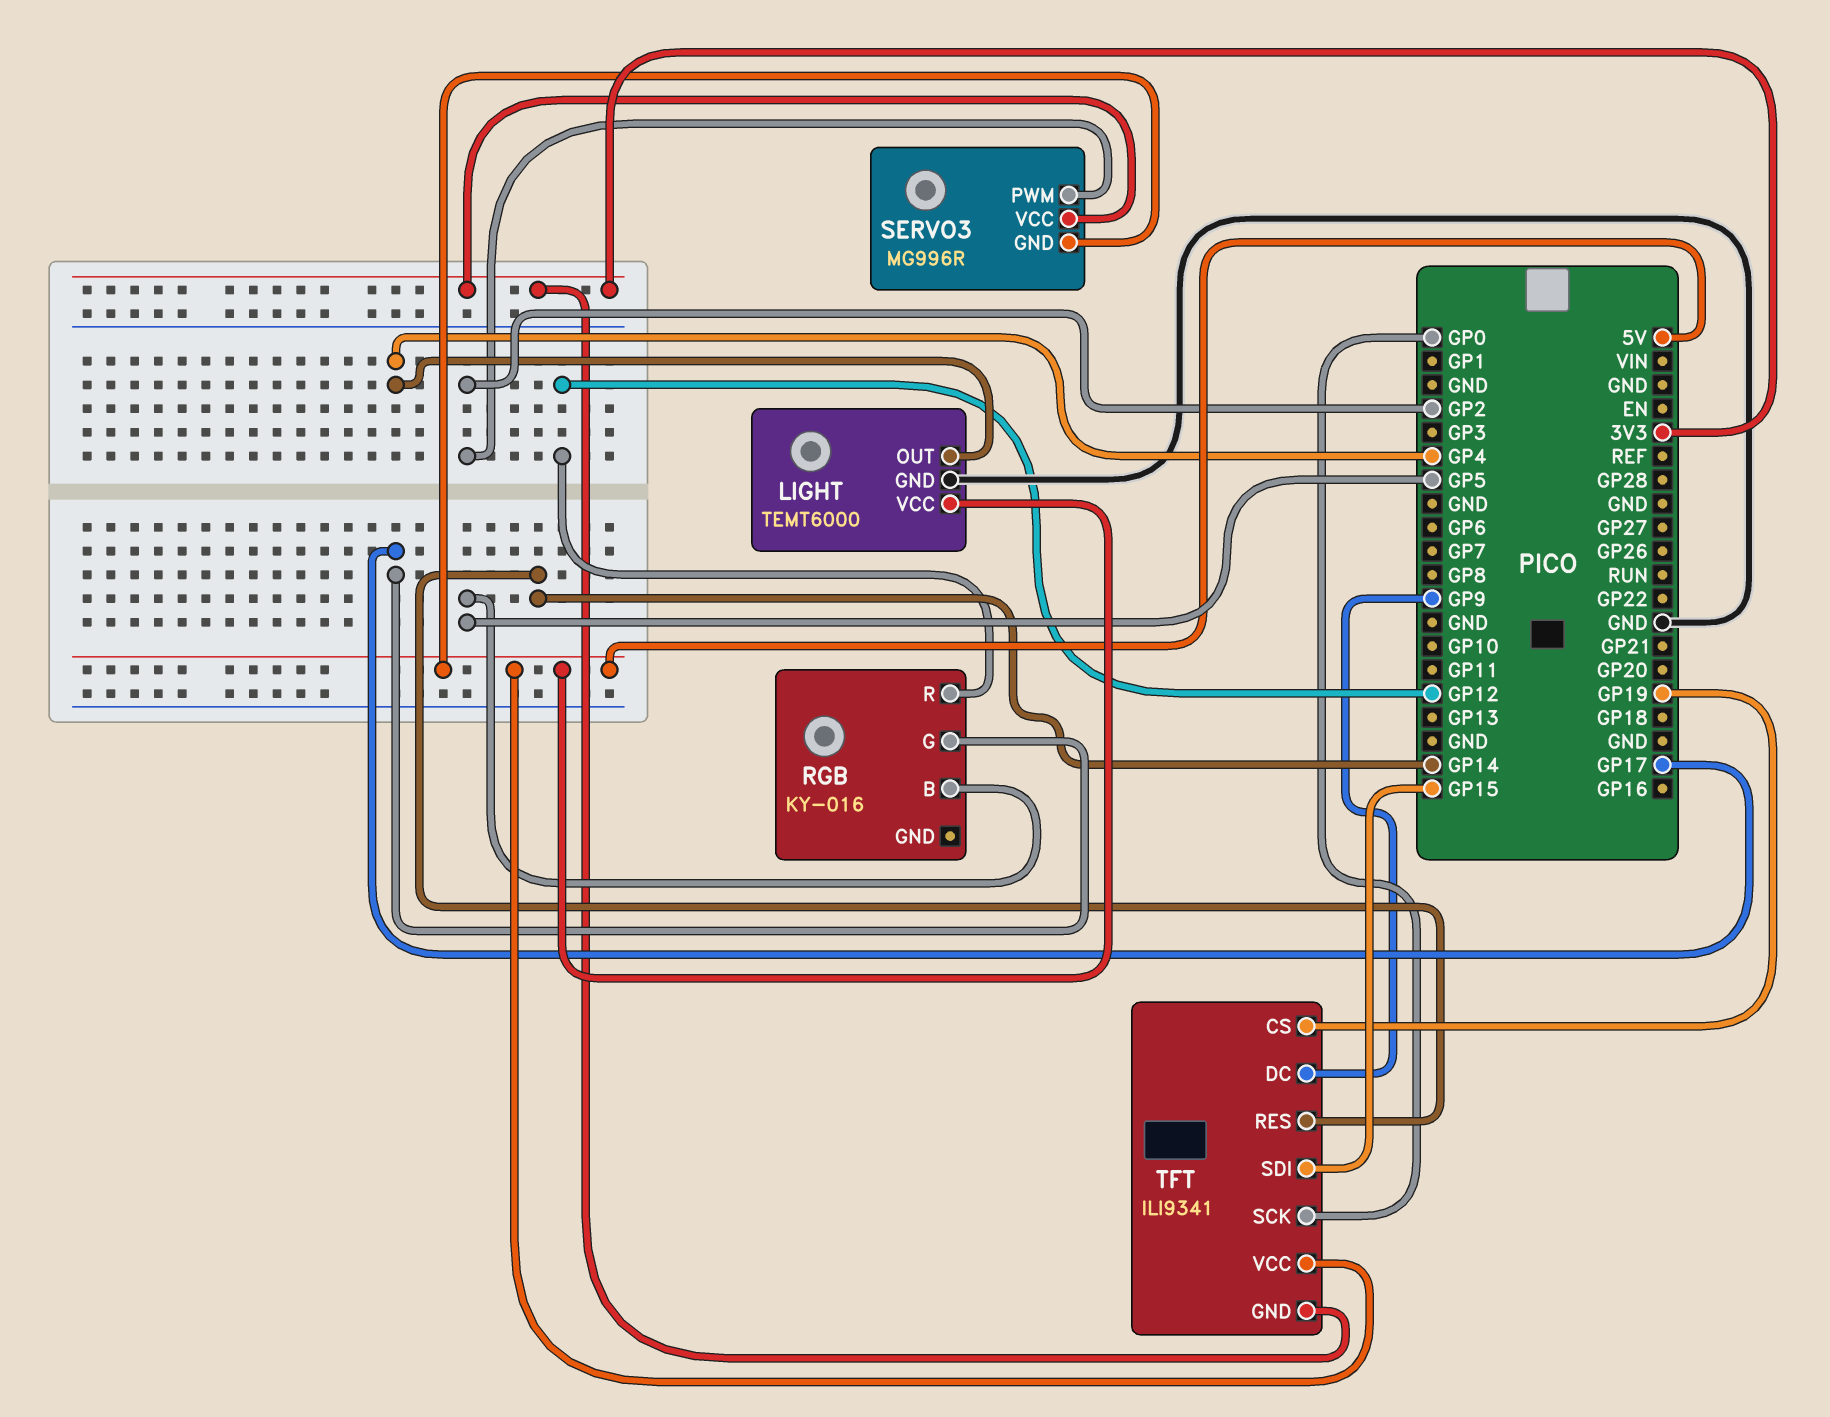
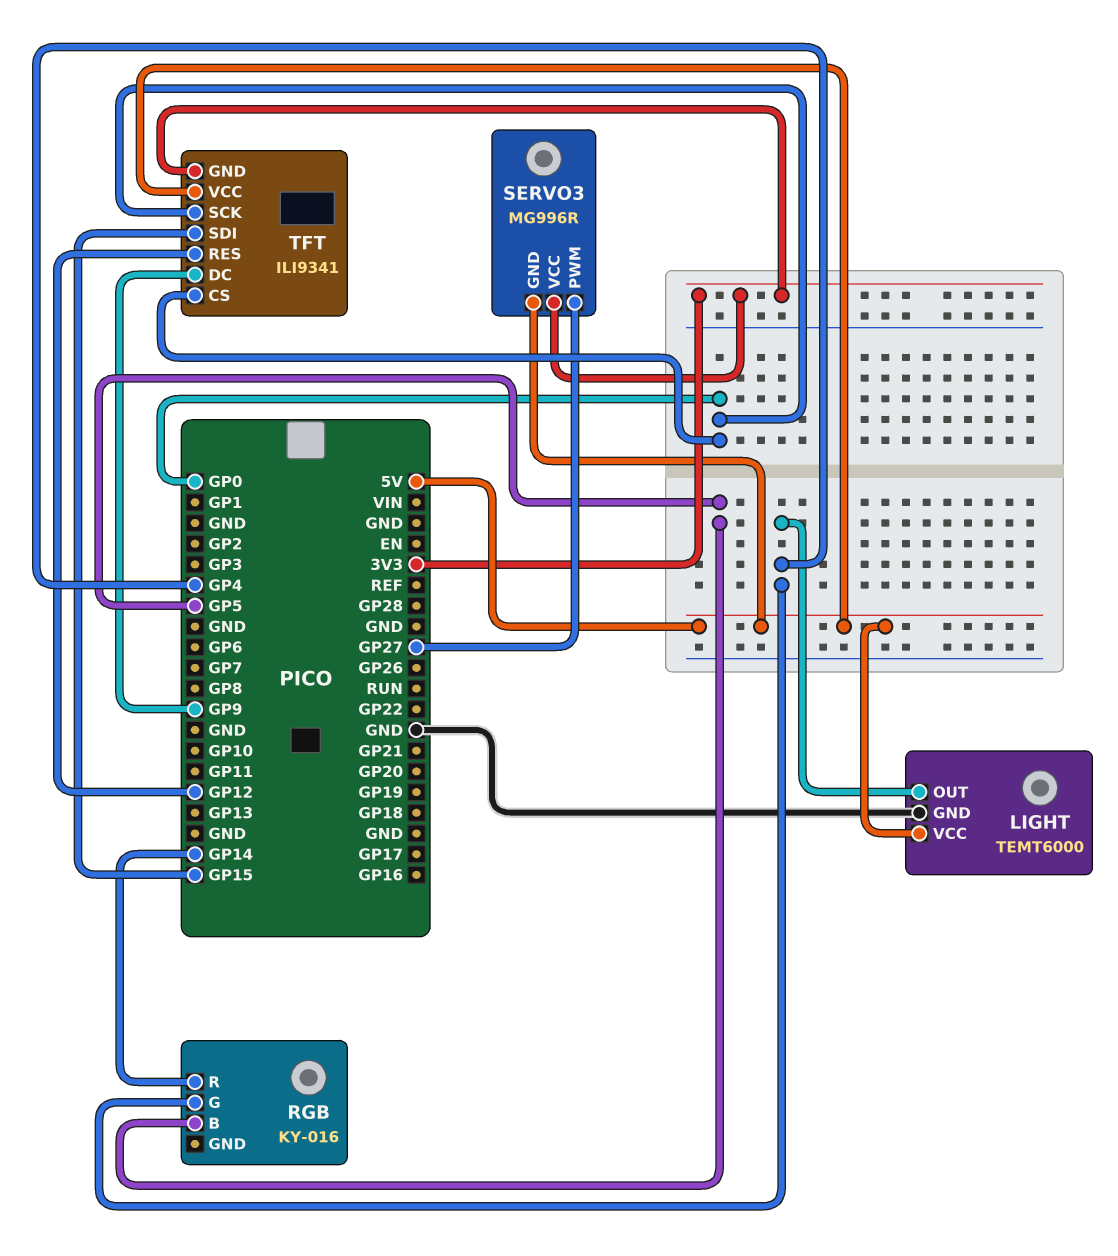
RGB pin G: GP17 -> GP4
RGB pin R: GP12 -> GP14
SERVO3 pin PWM: GP2 -> GP27
TFT pin CS: GP19 -> GP0
TFT pin RES: GP14 -> GP12

